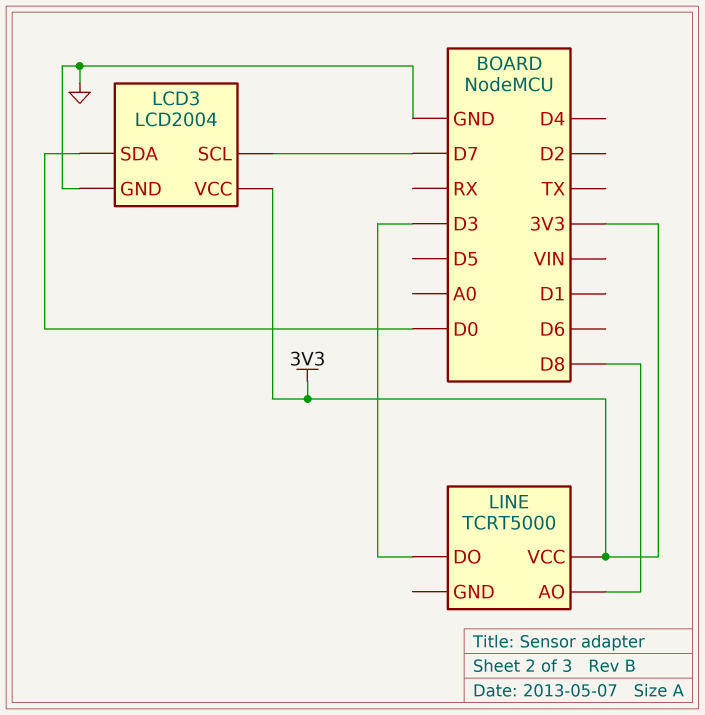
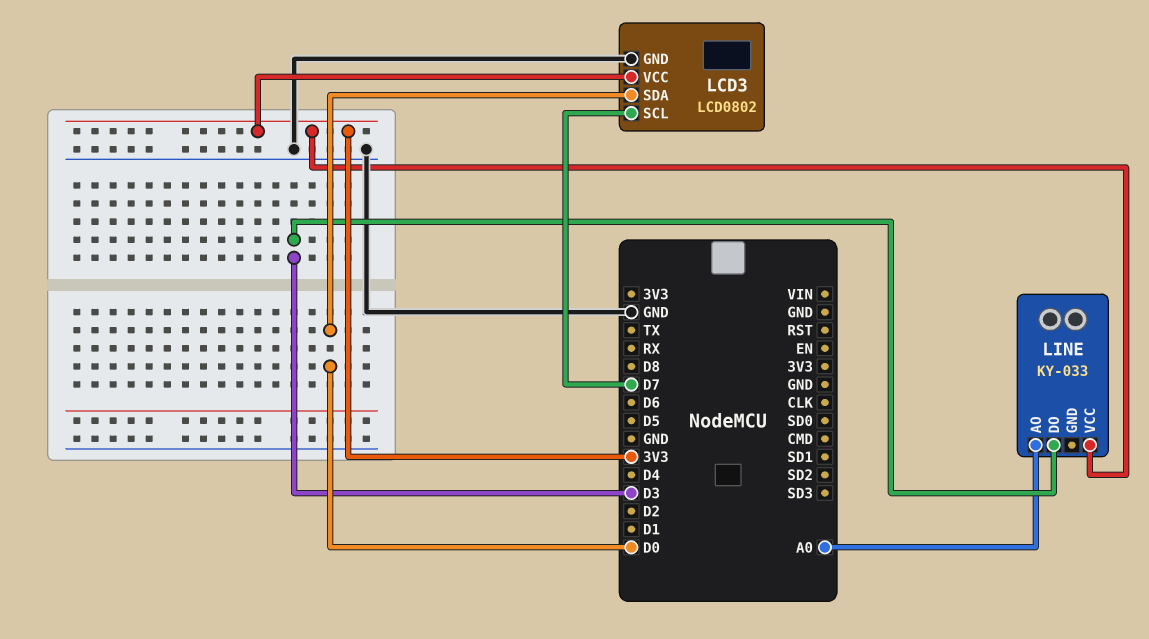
LCD3: LCD2004 -> LCD0802
LINE: TCRT5000 -> KY-033
LINE pin AO: D8 -> A0

